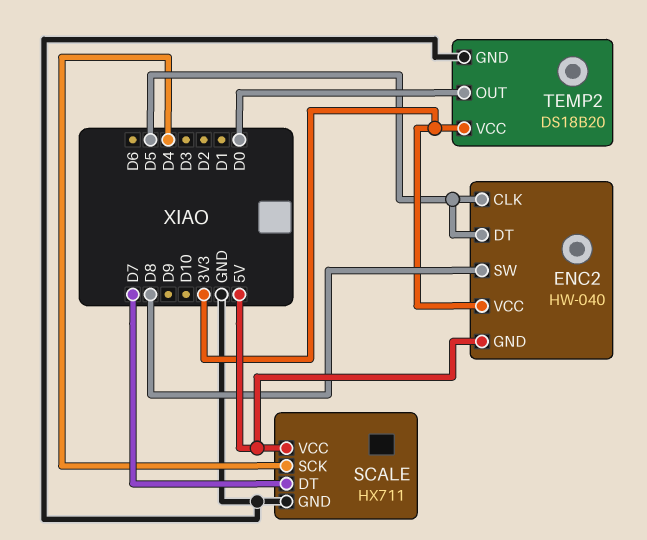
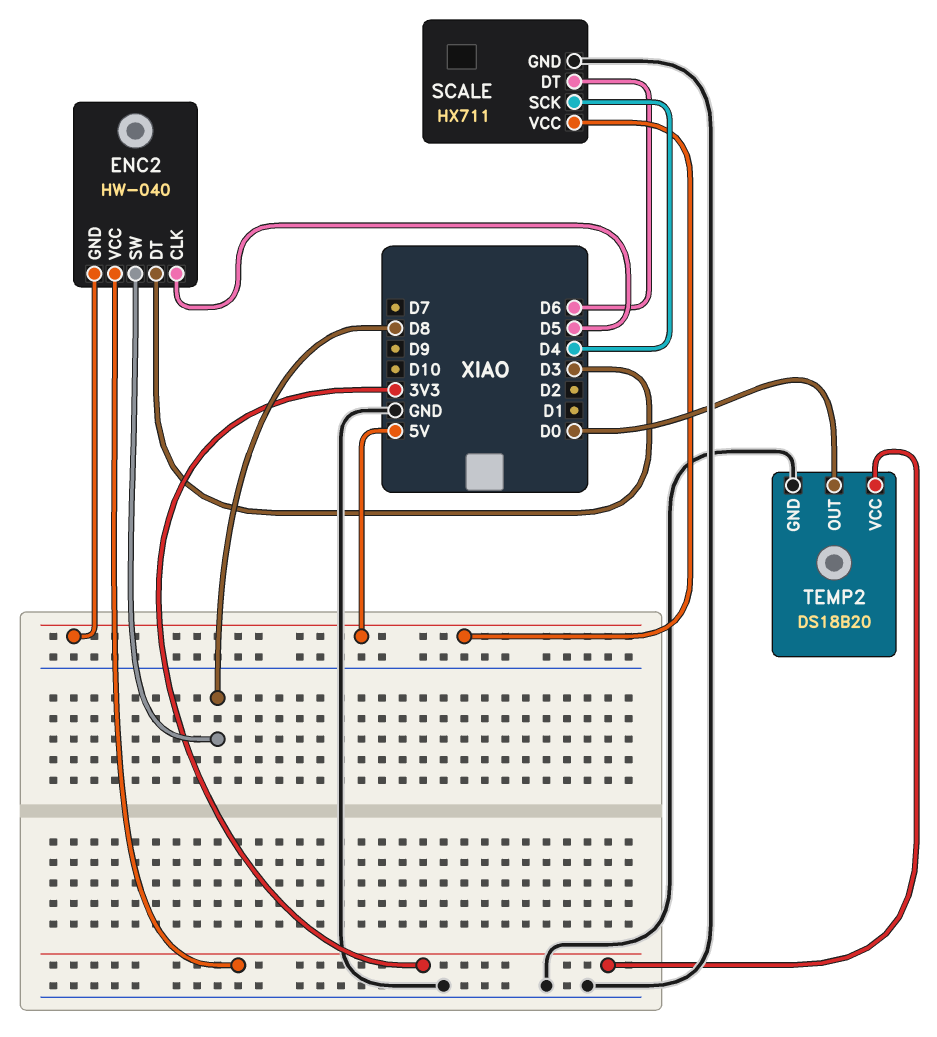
ENC2 pin DT: D5 -> D3
SCALE pin DT: D7 -> D6

